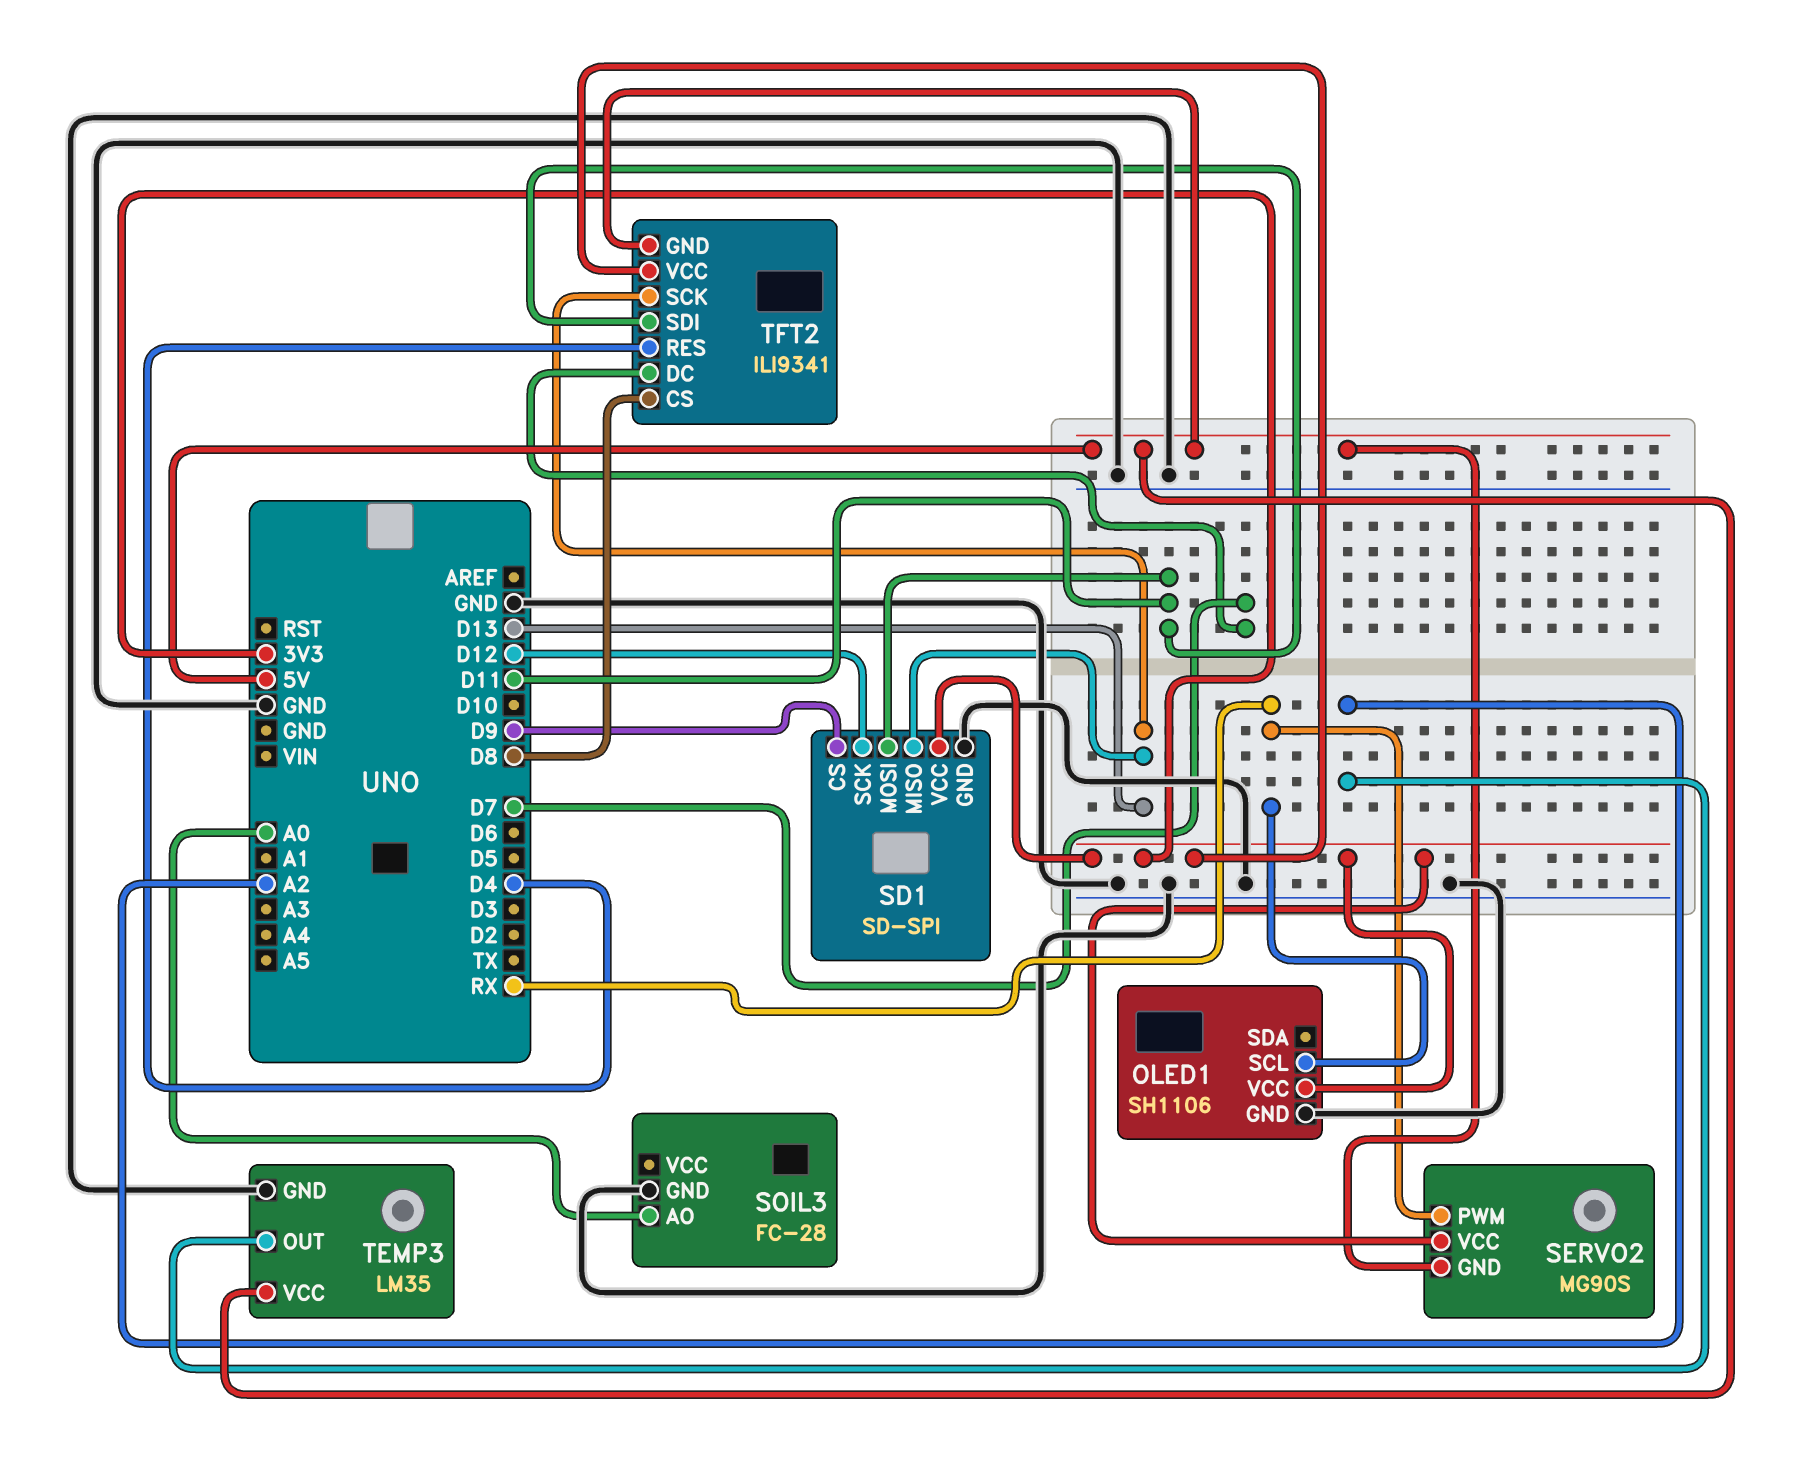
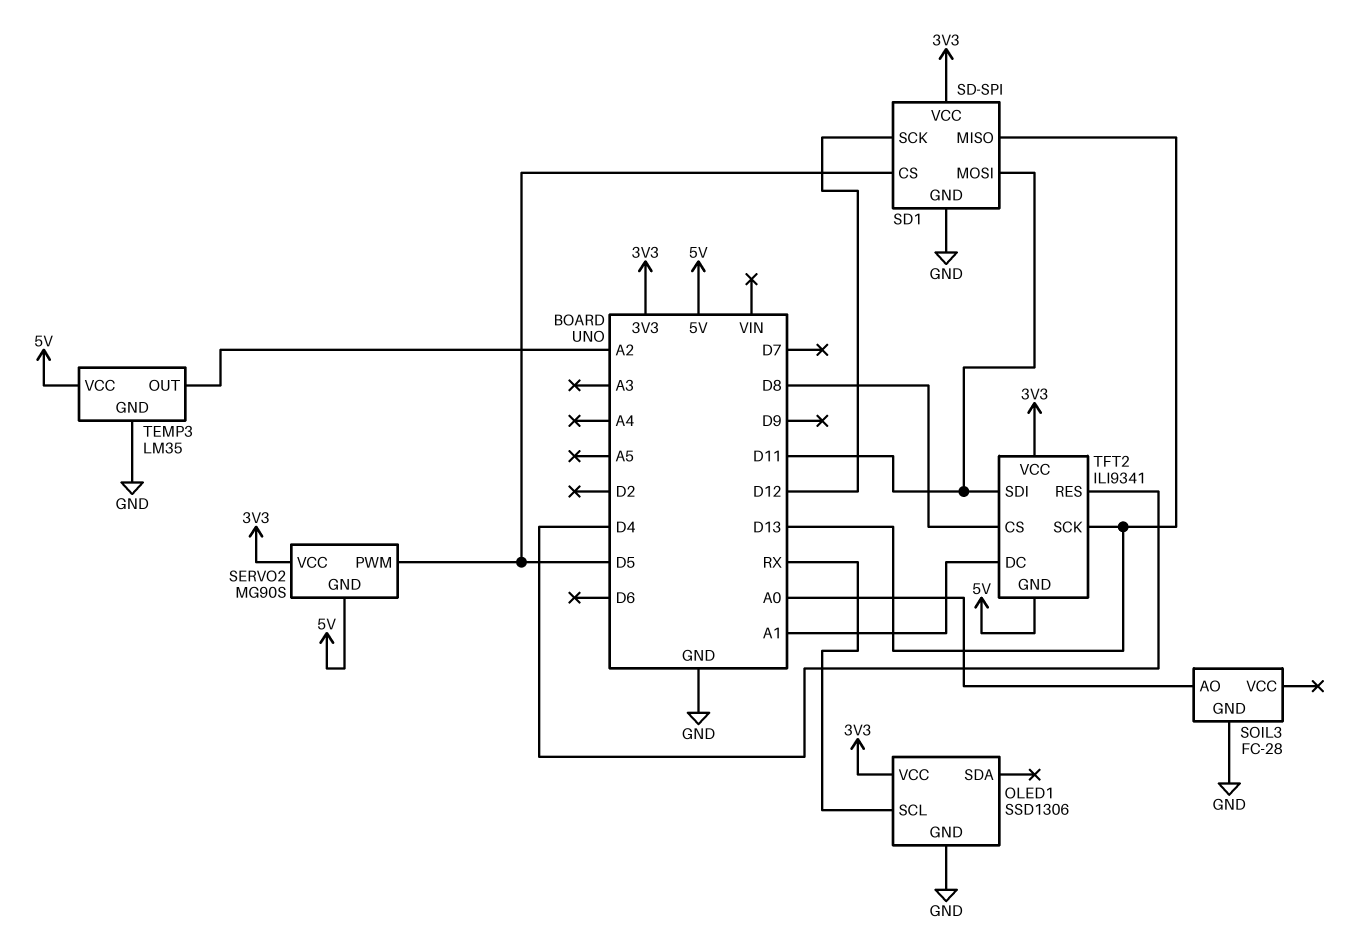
OLED1: SH1106 -> SSD1306
SD1 pin CS: D9 -> D5
SERVO2 pin PWM: RX -> D5
TFT2 pin DC: D7 -> A1

